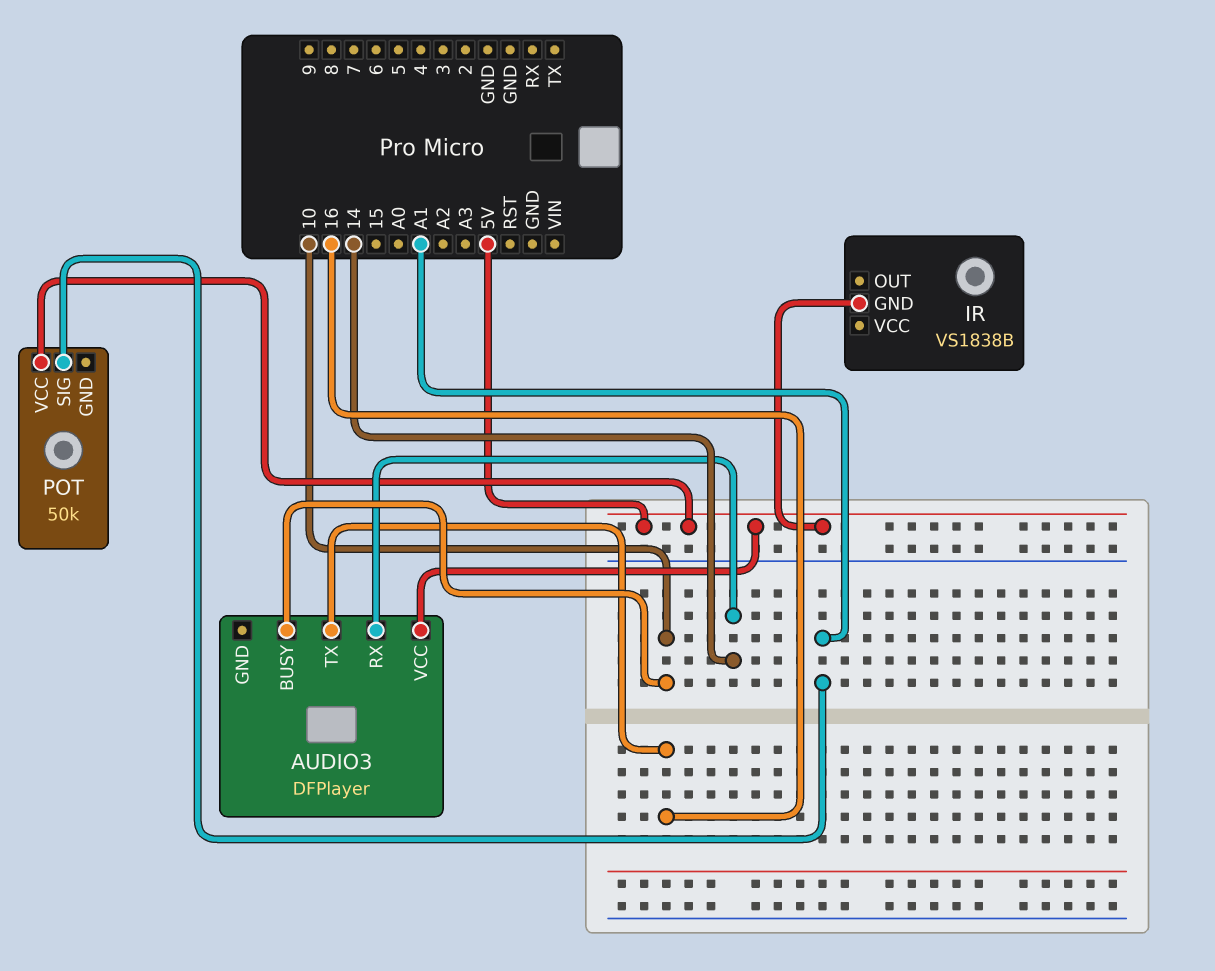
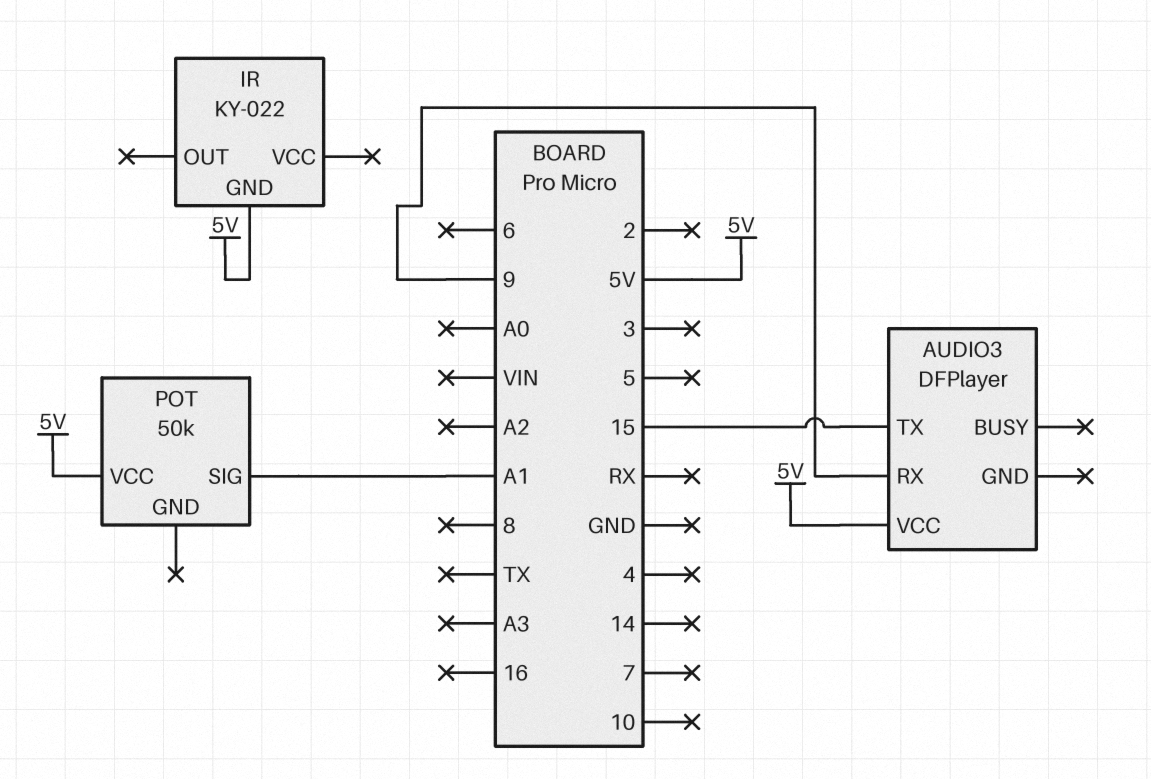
AUDIO3 pin BUSY: 10 -> none
AUDIO3 pin RX: 14 -> 9
AUDIO3 pin TX: 16 -> 15
IR: VS1838B -> KY-022

